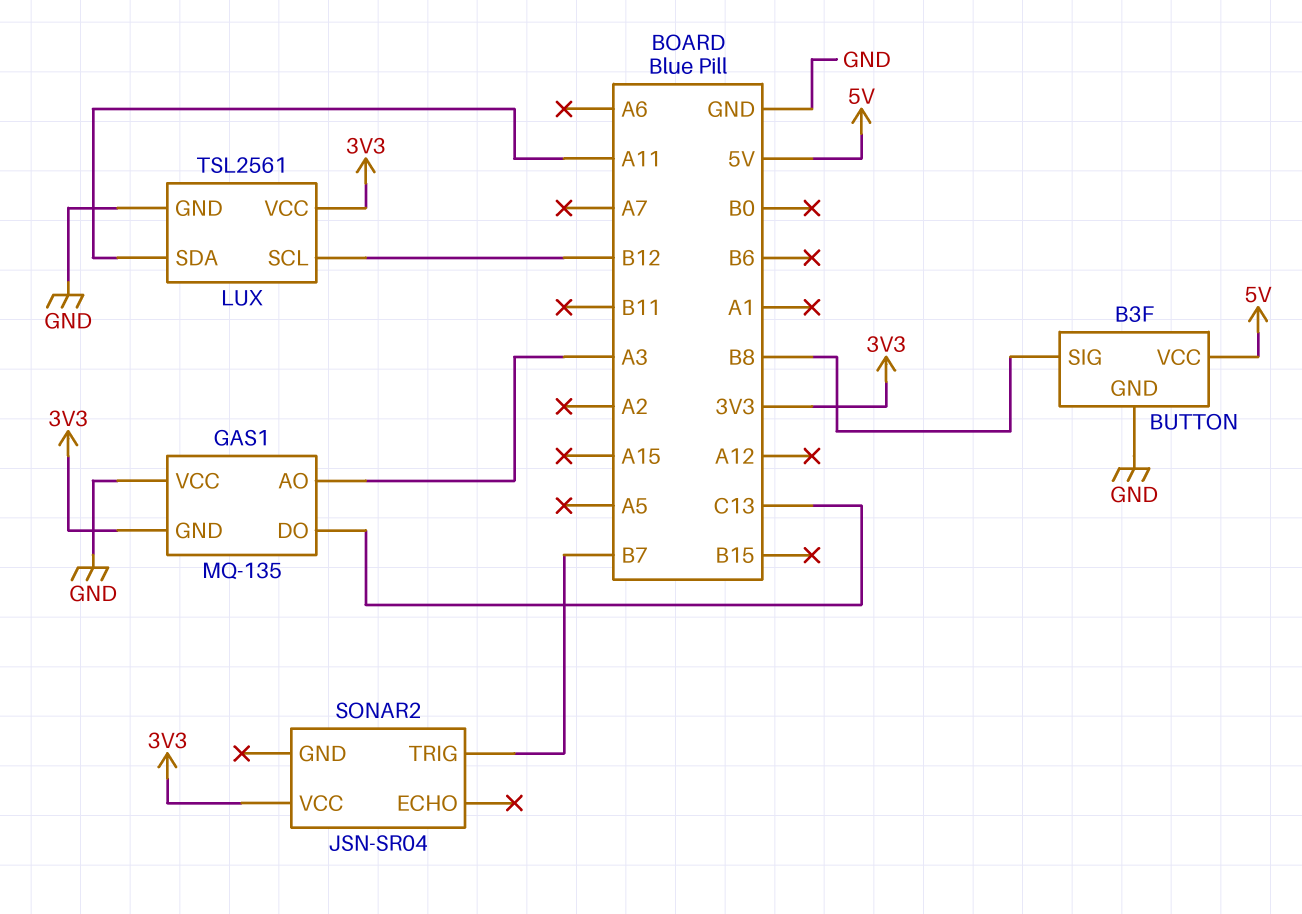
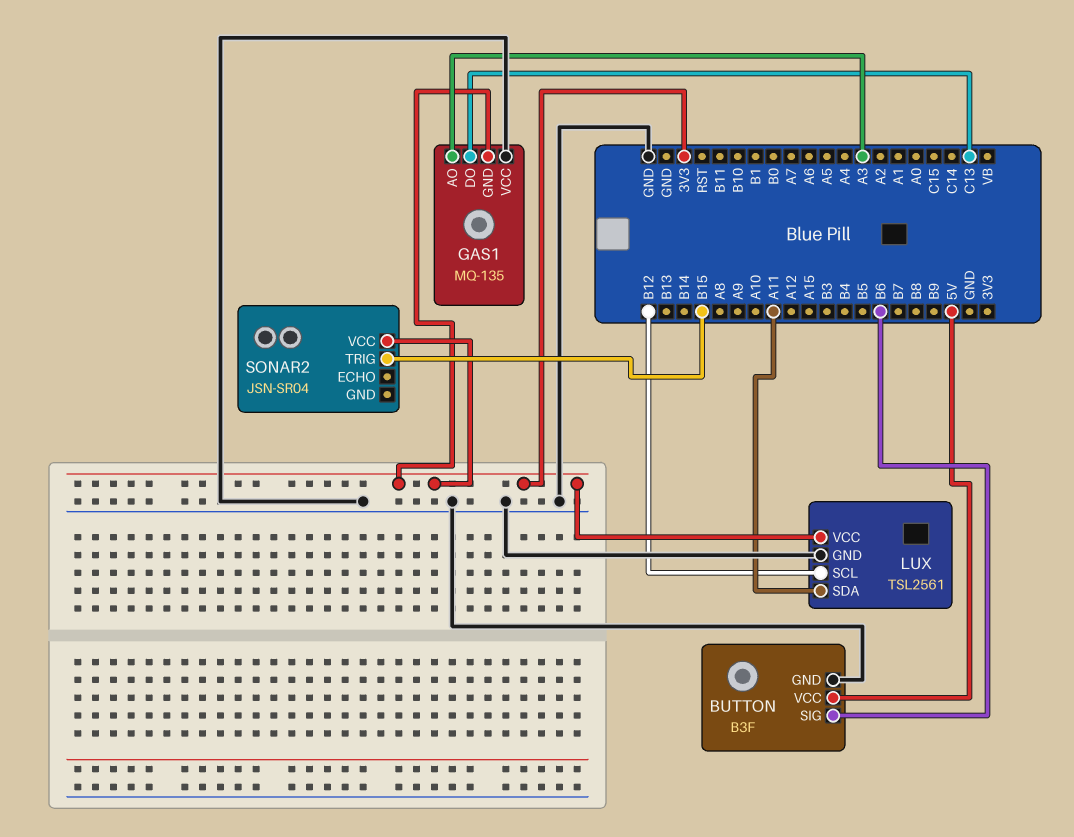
BUTTON pin SIG: B8 -> B6
SONAR2 pin TRIG: B7 -> B15

